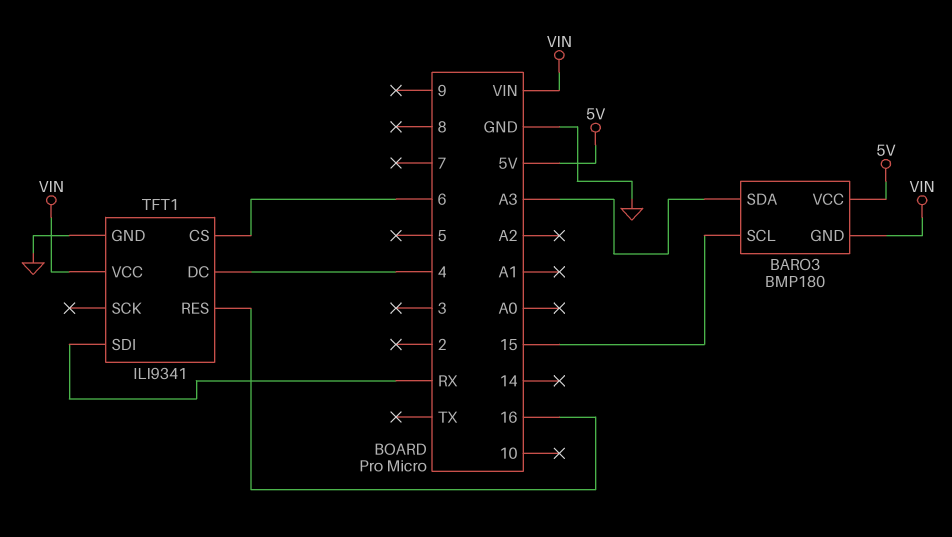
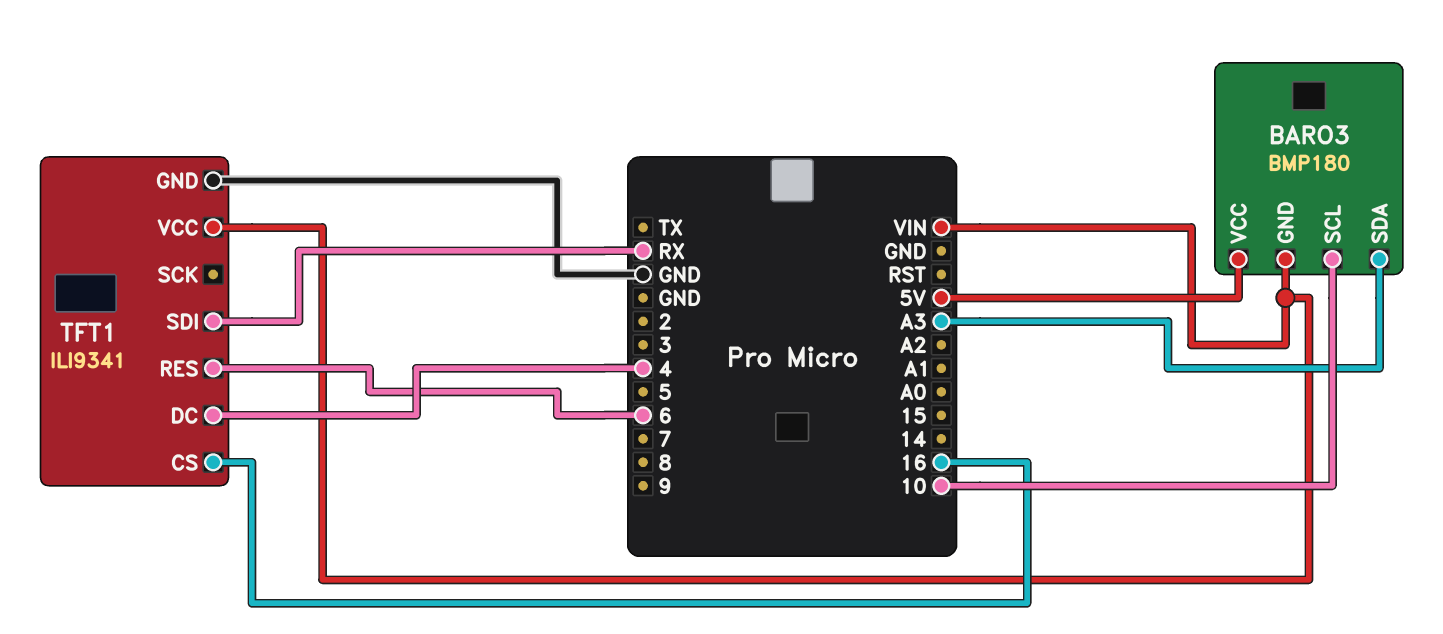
BARO3 pin SCL: 15 -> 10
TFT1 pin CS: 6 -> 16
TFT1 pin RES: 16 -> 6

